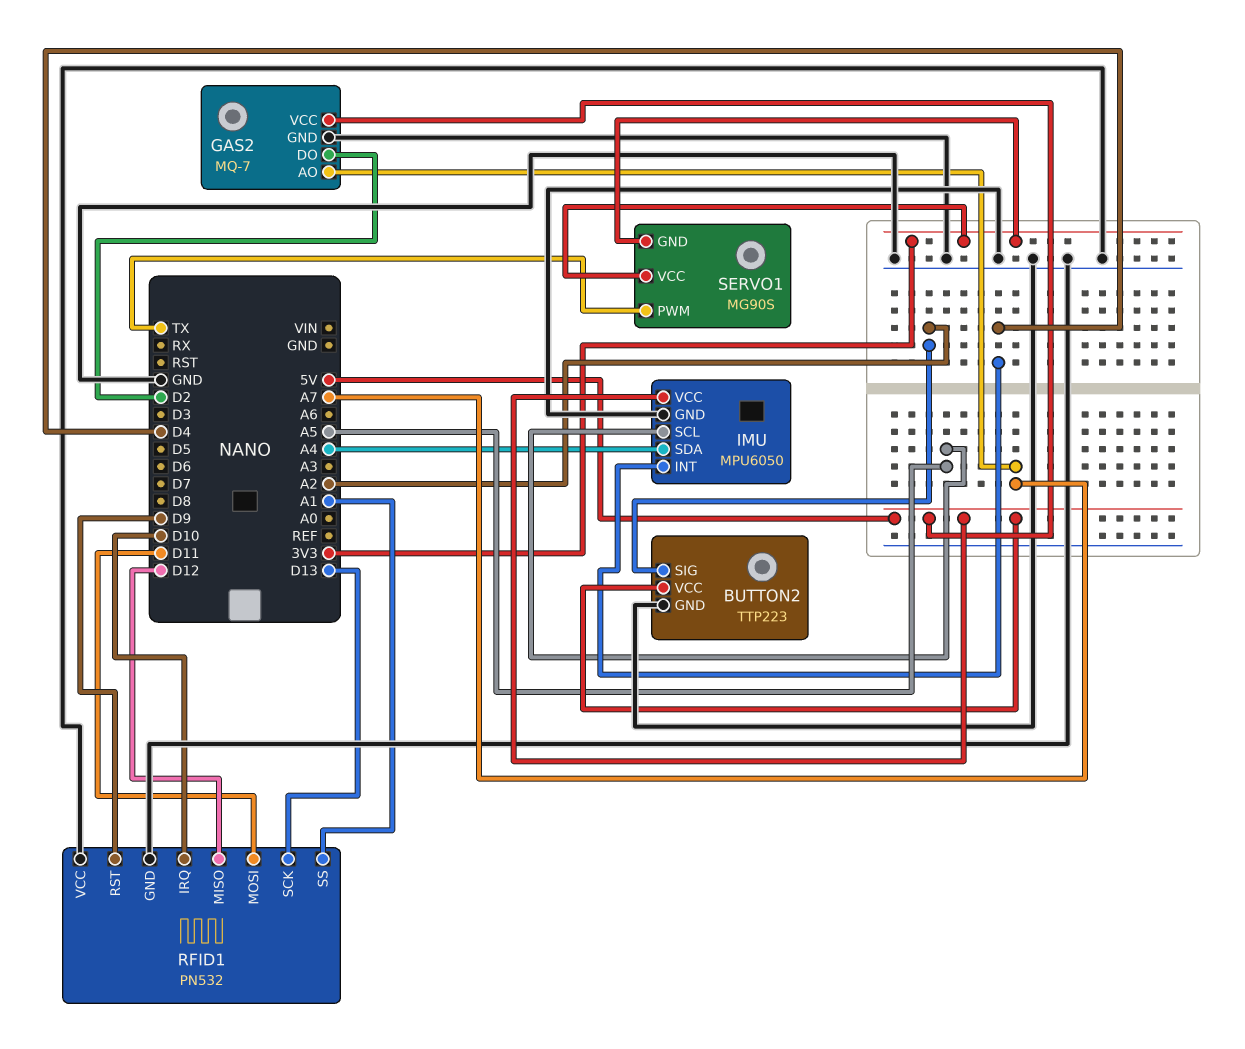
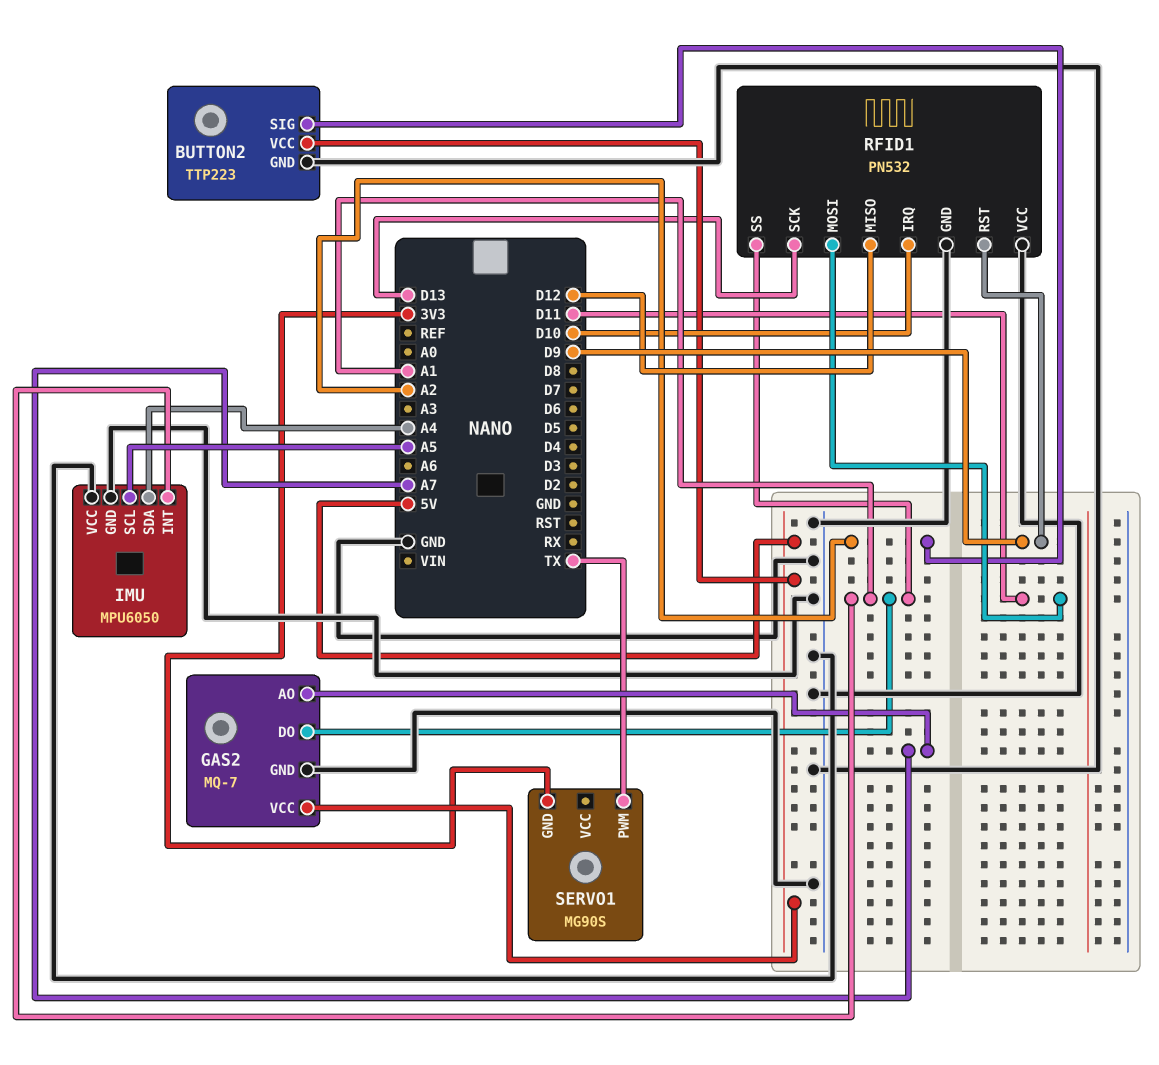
GAS2 pin DO: D2 -> A1
IMU pin INT: D4 -> A1
IMU pin VCC: 5V -> GND
SERVO1 pin VCC: 3V3 -> none

